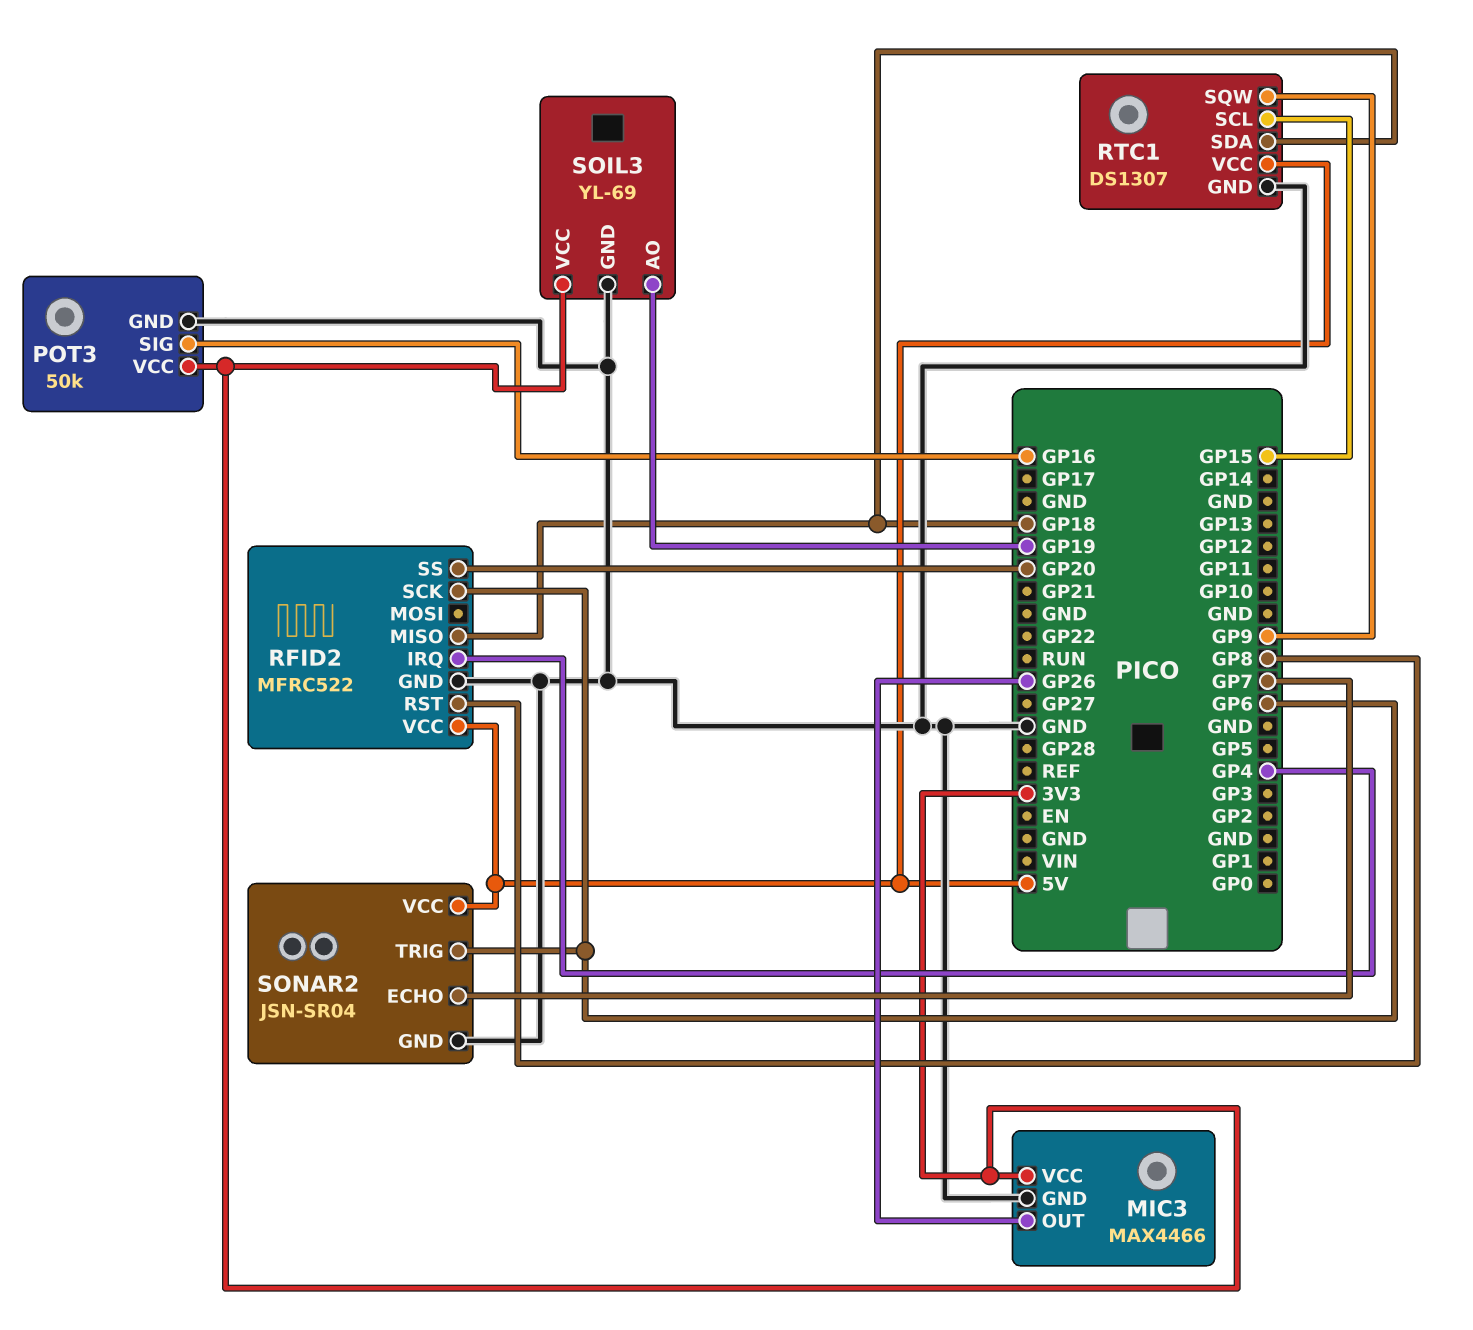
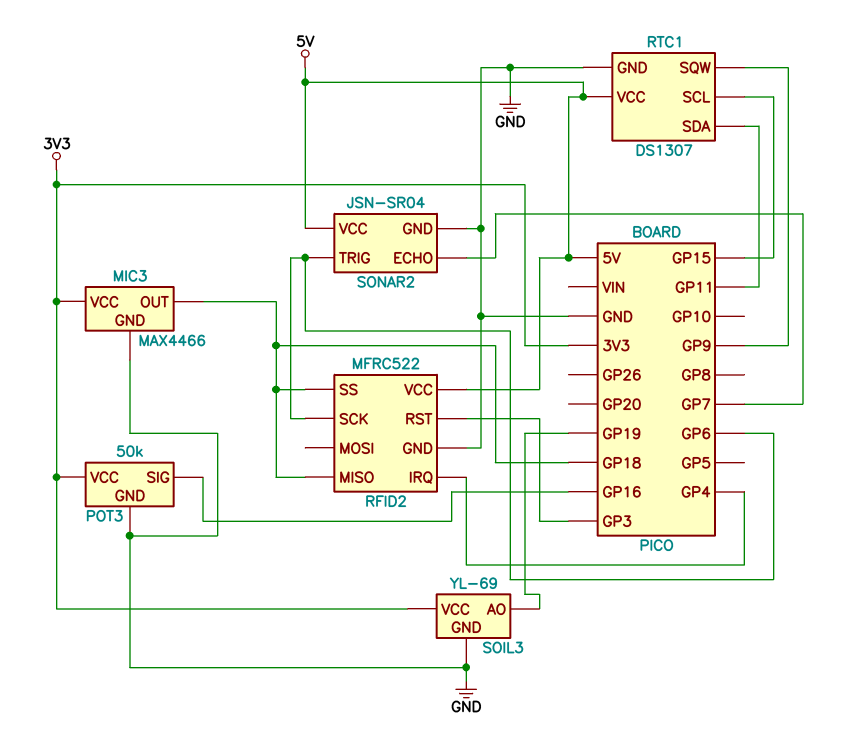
MIC3 pin OUT: GP26 -> GP18
RFID2 pin RST: GP8 -> GP3
RFID2 pin SS: GP20 -> GP18
RTC1 pin SDA: GP18 -> GP11

